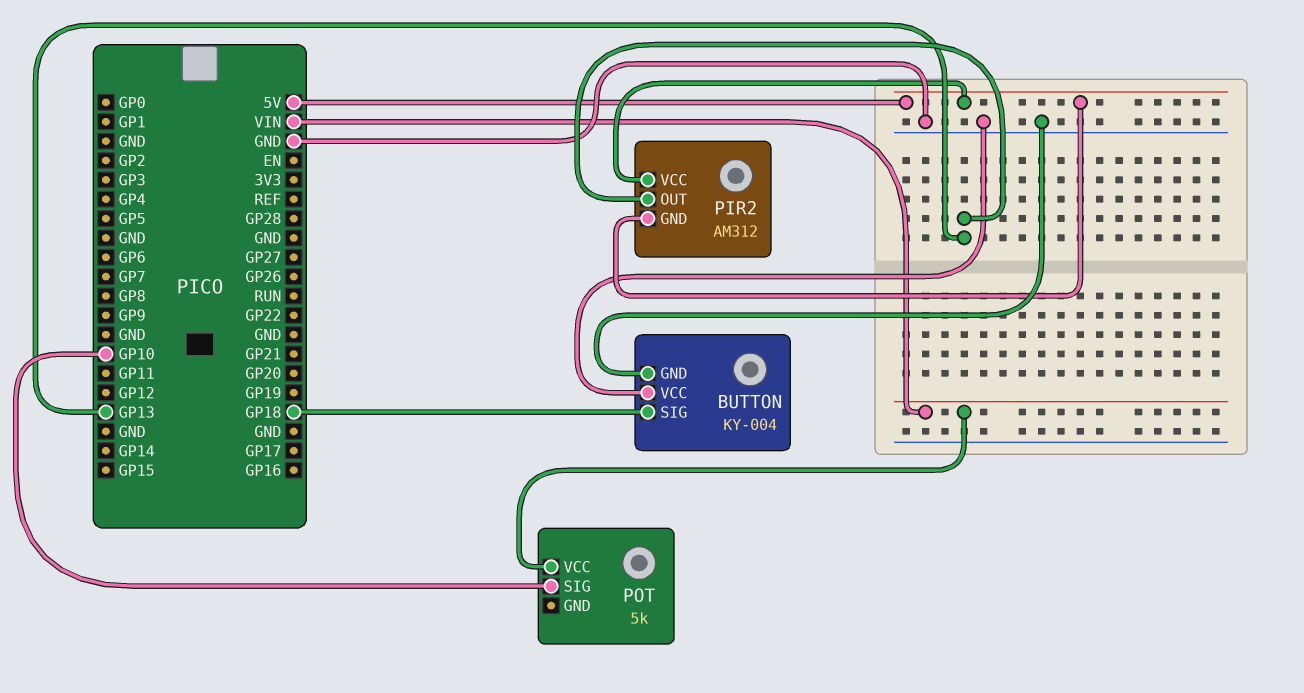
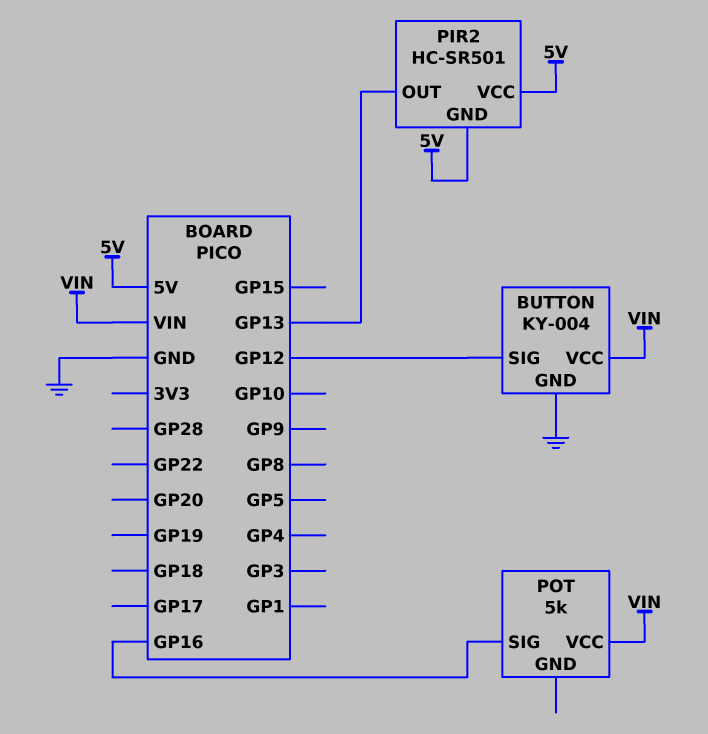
BUTTON pin SIG: GP18 -> GP12
BUTTON pin VCC: GND -> VIN
PIR2: AM312 -> HC-SR501
POT pin SIG: GP10 -> GP16

